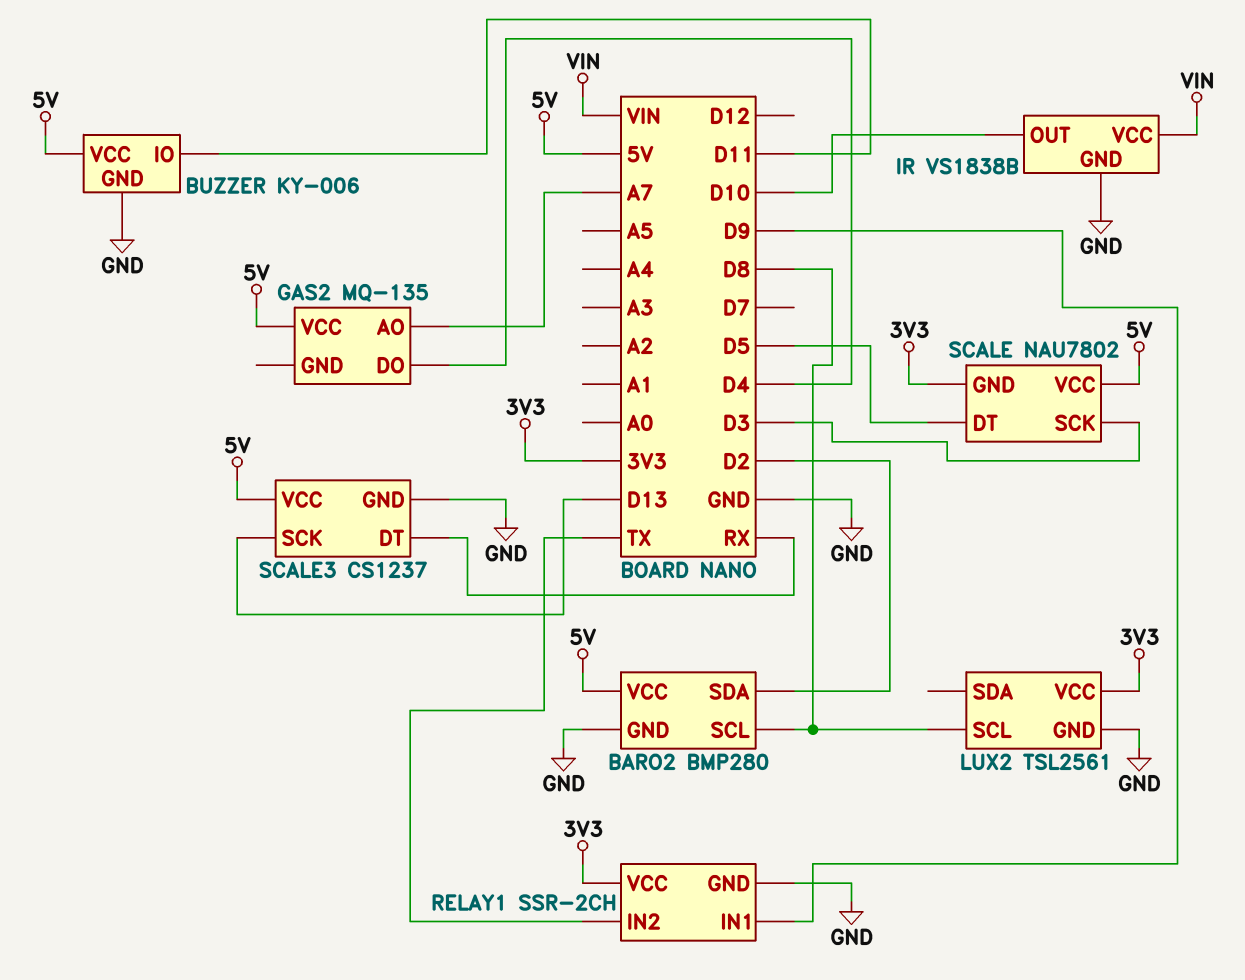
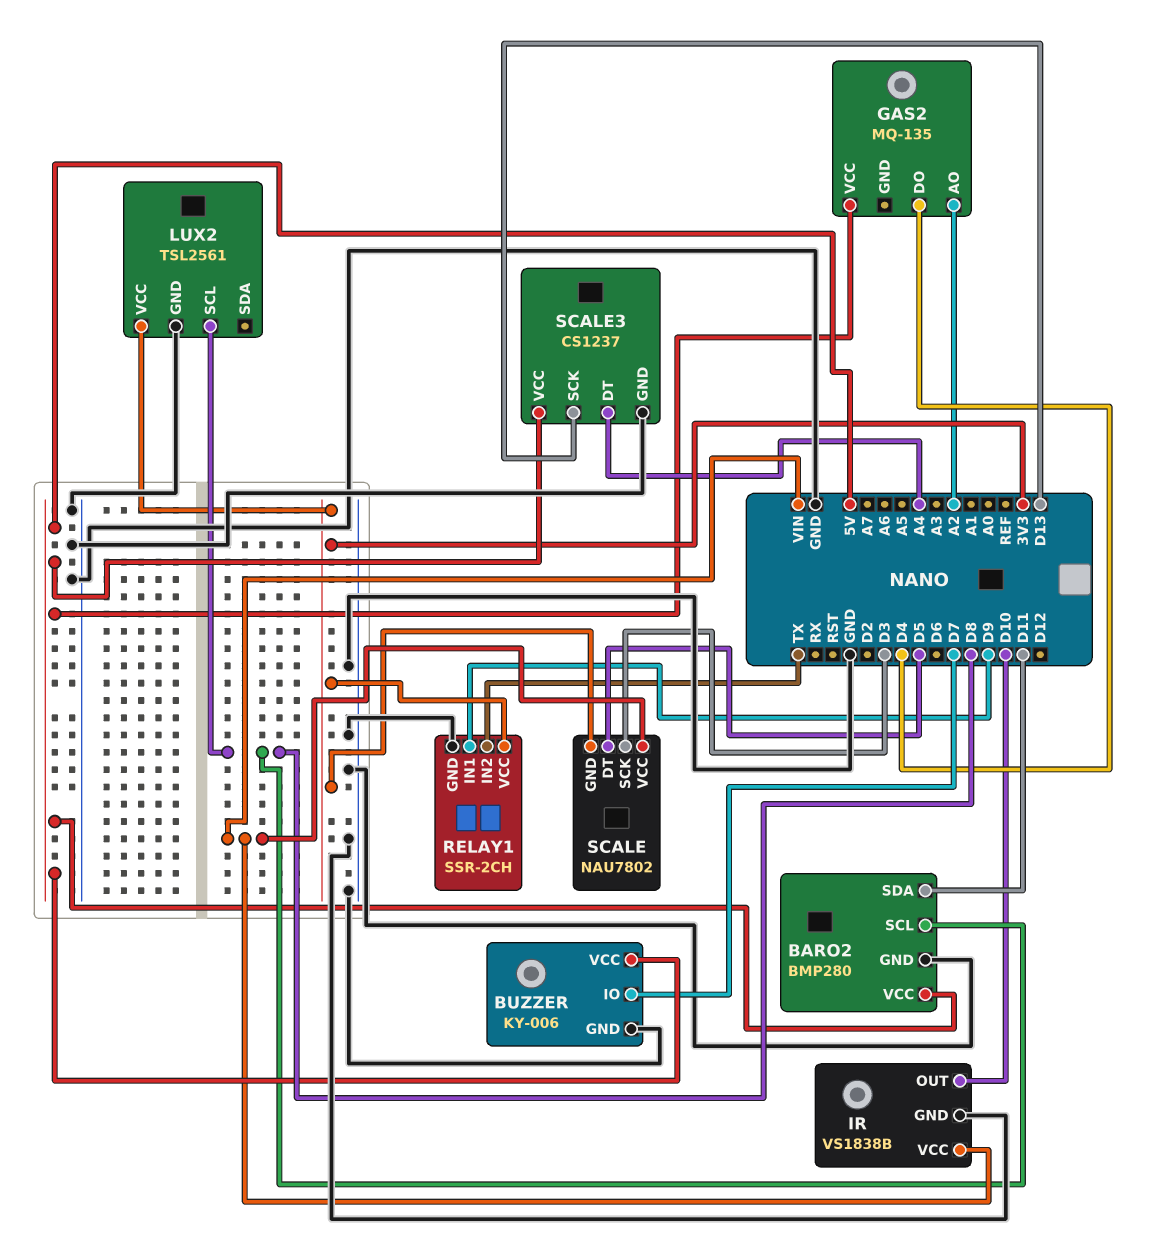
BARO2 pin SDA: D2 -> D11
BUZZER pin IO: D11 -> D7
GAS2 pin AO: A7 -> A2
SCALE pin VCC: 5V -> VIN
SCALE3 pin DT: RX -> A4

